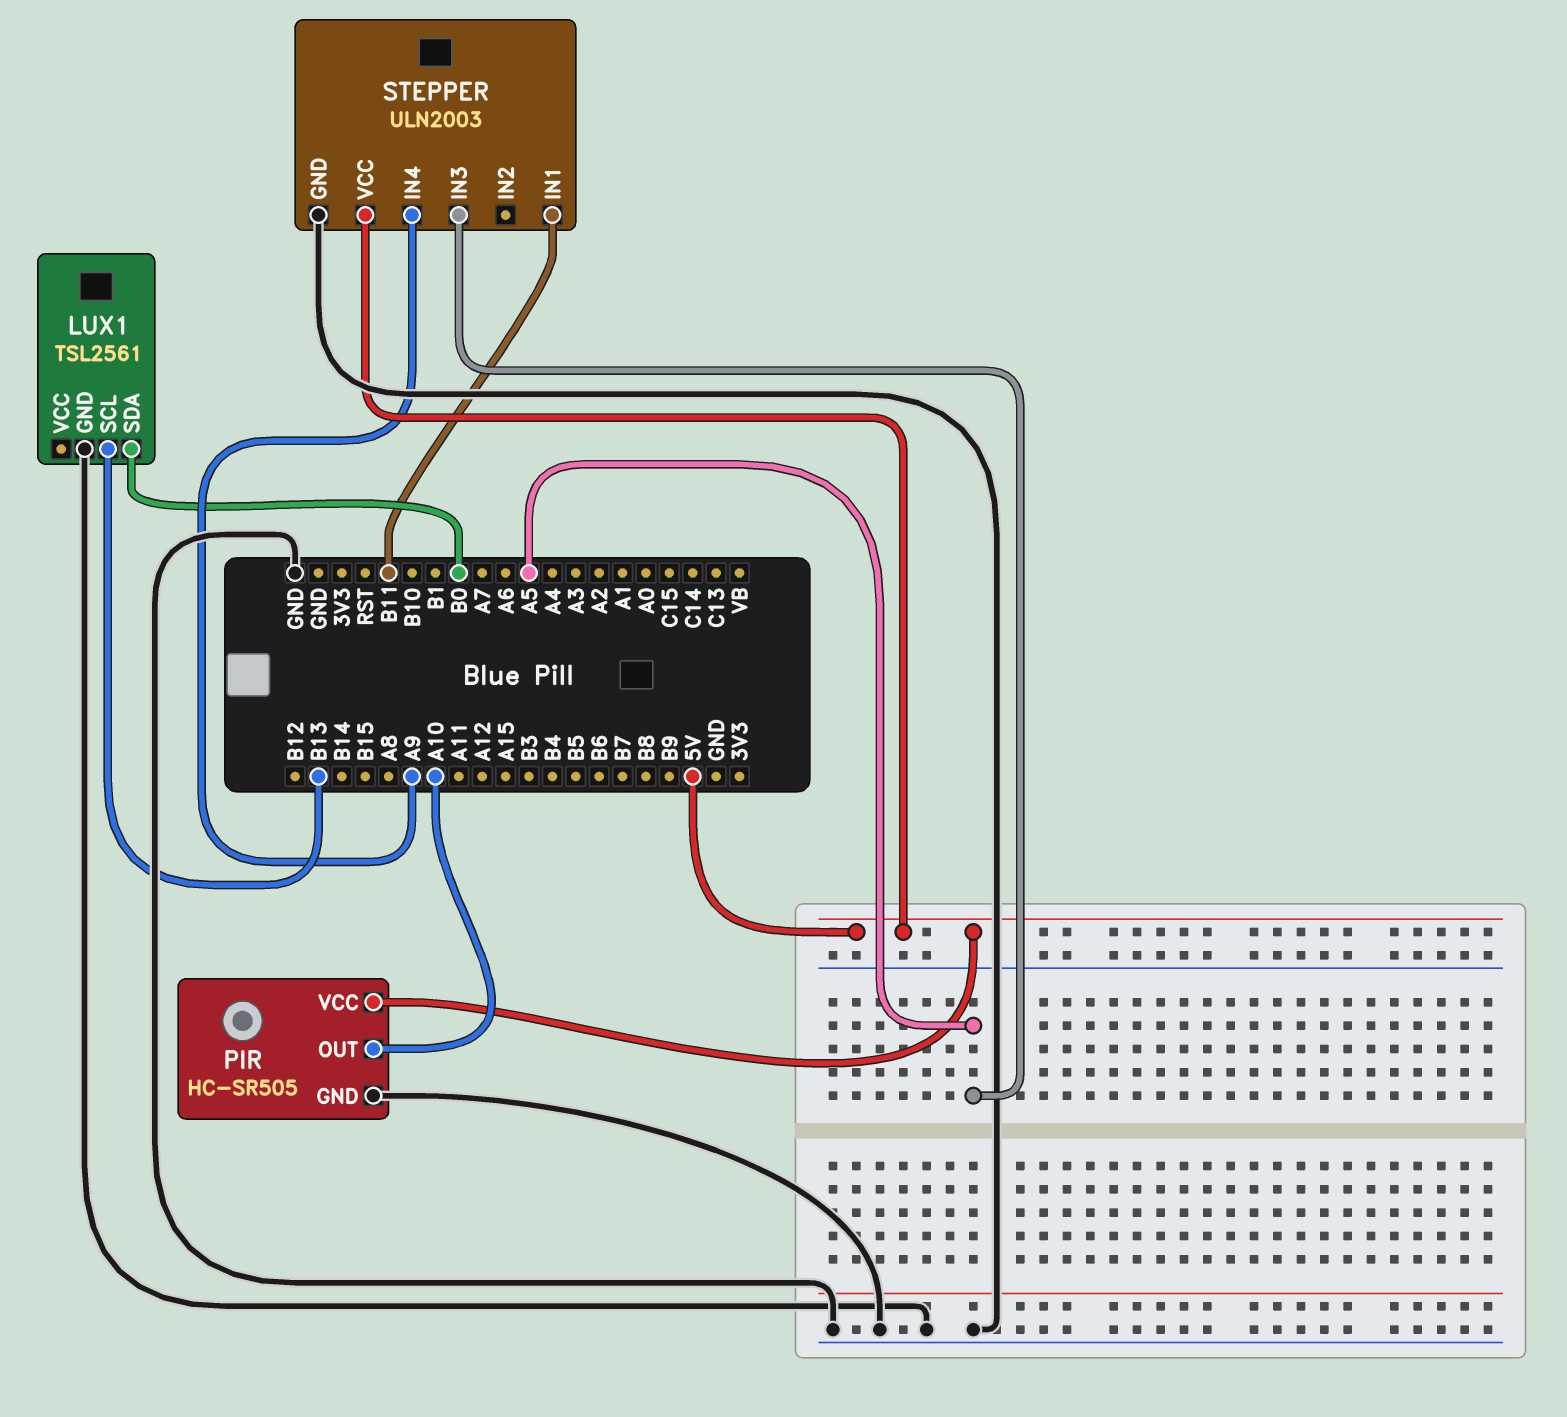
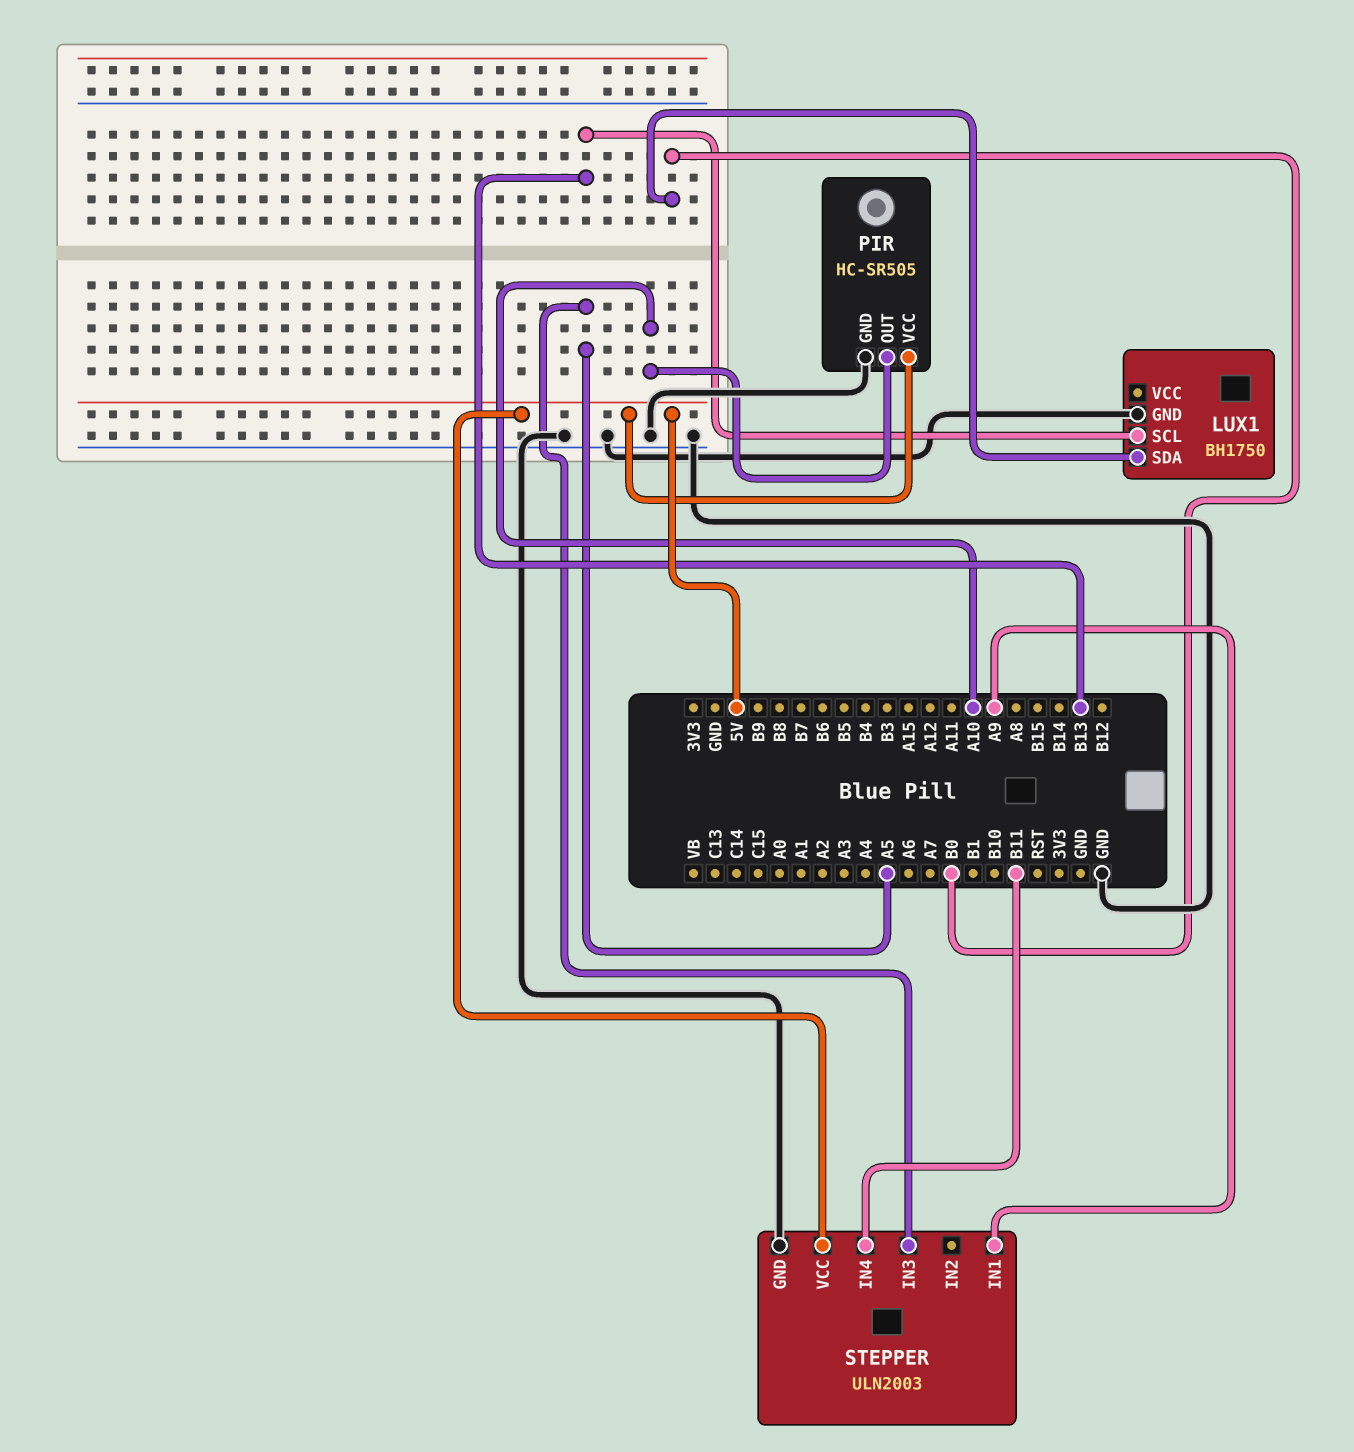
LUX1: TSL2561 -> BH1750
STEPPER pin IN1: B11 -> A9
STEPPER pin IN4: A9 -> B11

